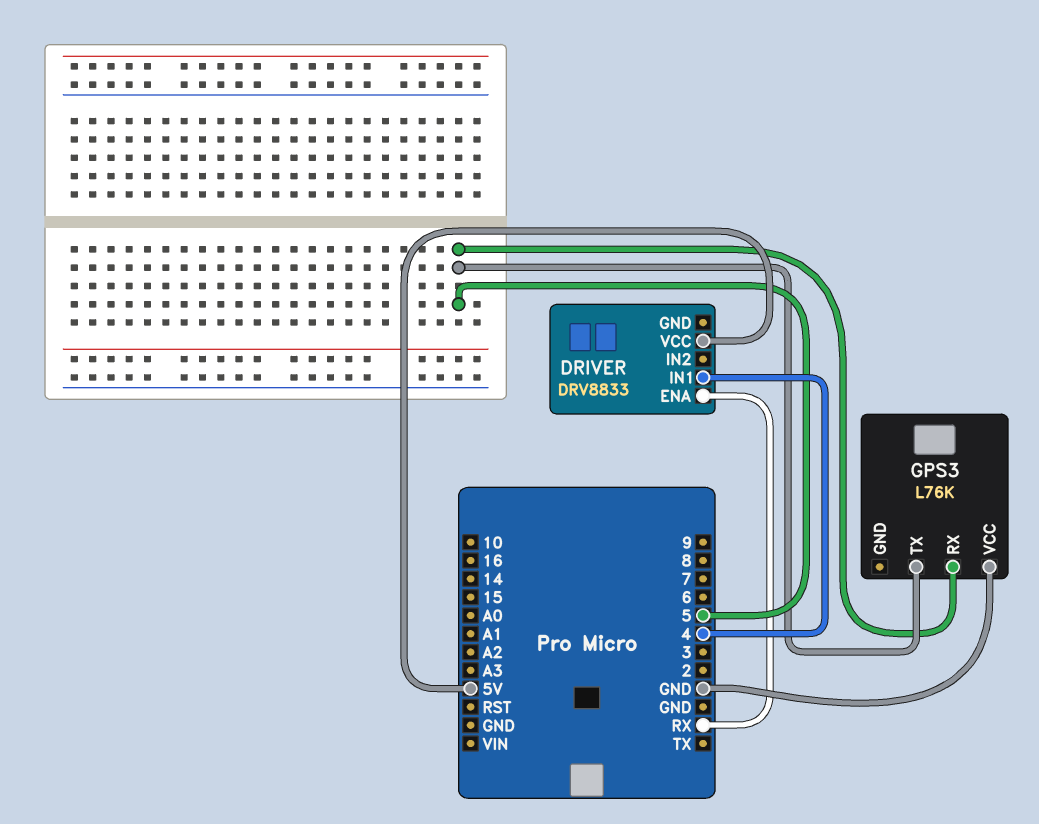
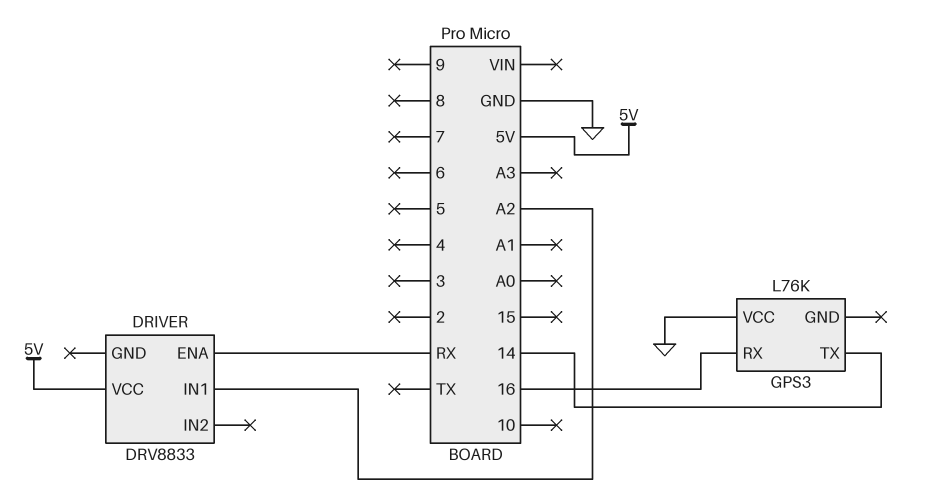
DRIVER pin IN1: 4 -> A2
GPS3 pin RX: 5 -> 16
GPS3 pin TX: 5 -> 14

